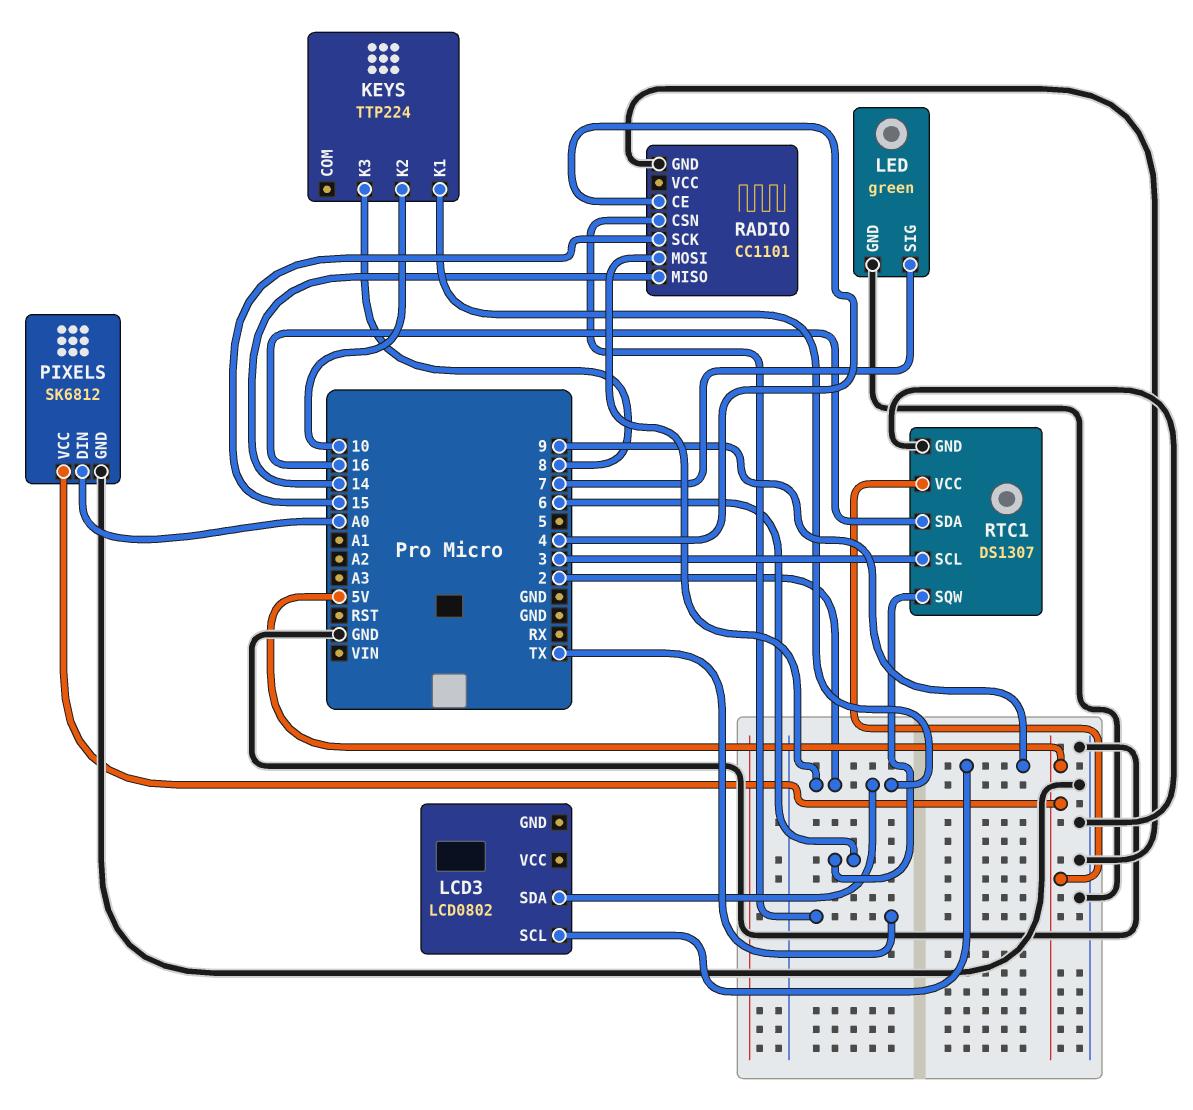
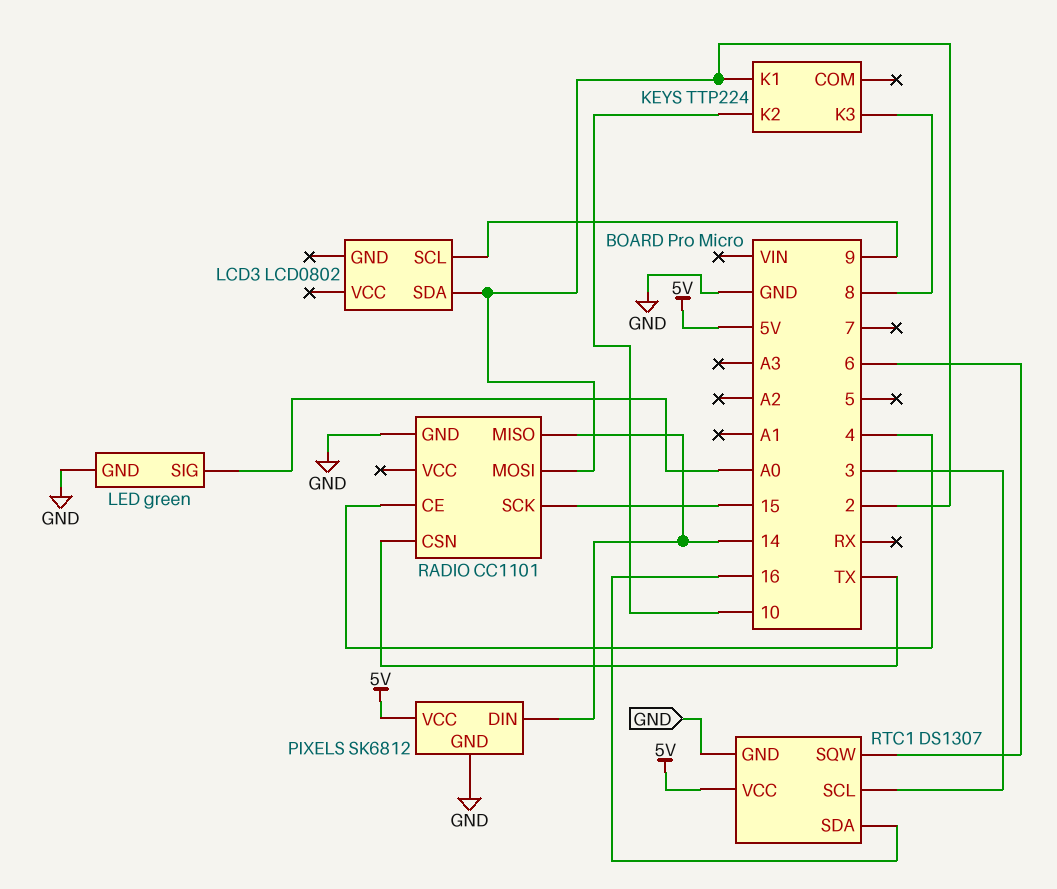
LED pin SIG: 7 -> A0
PIXELS pin DIN: A0 -> 14

